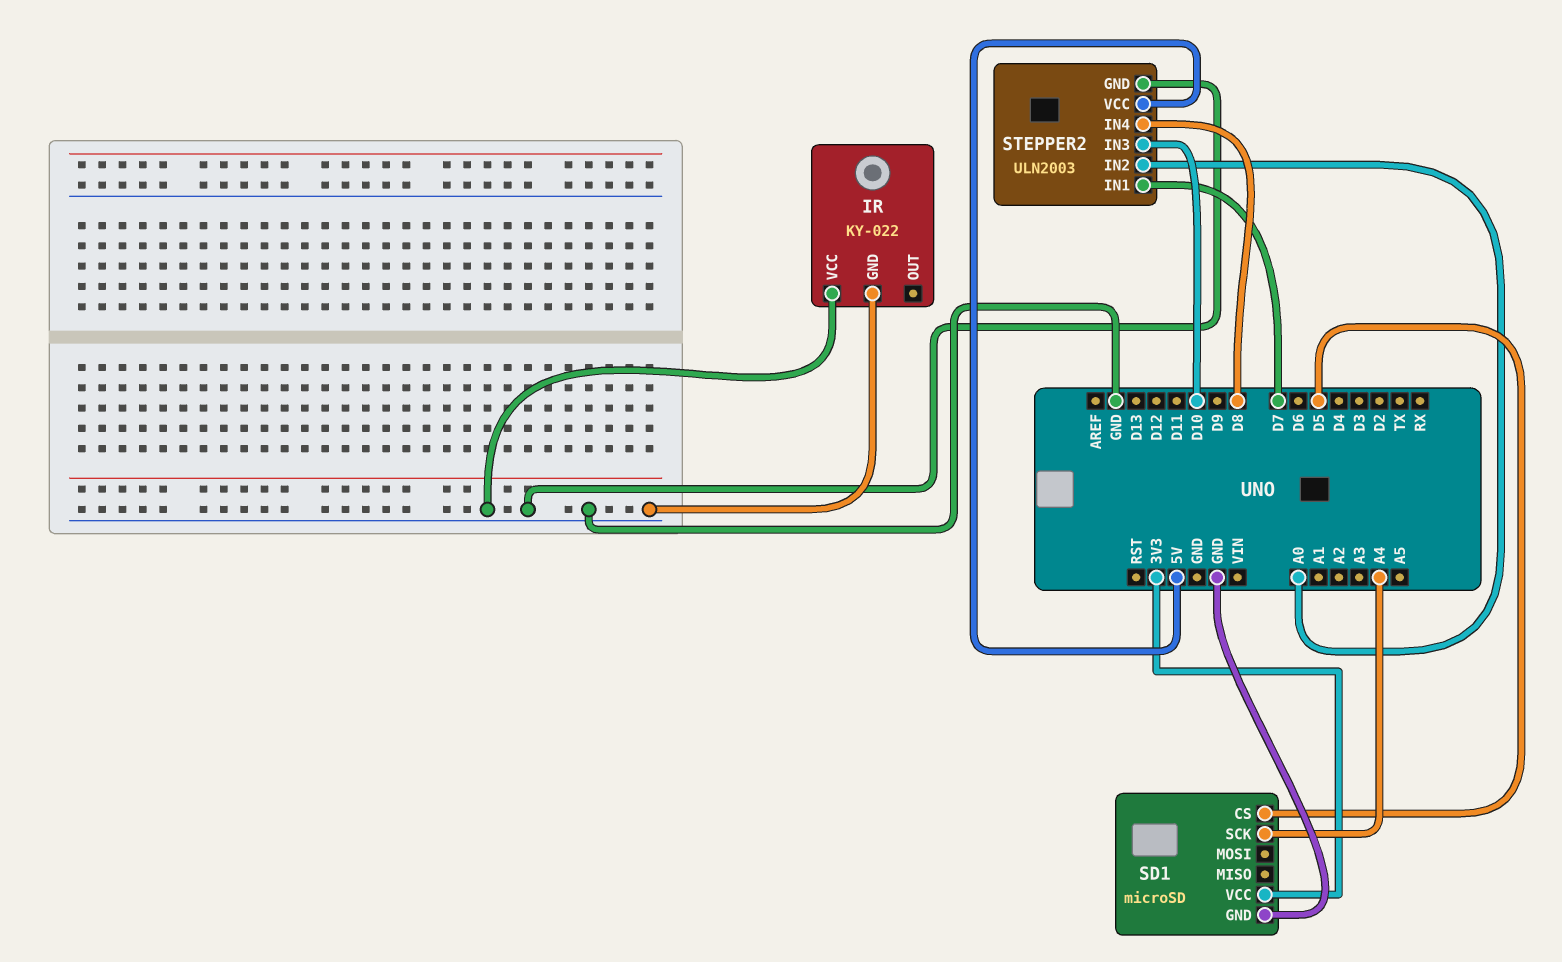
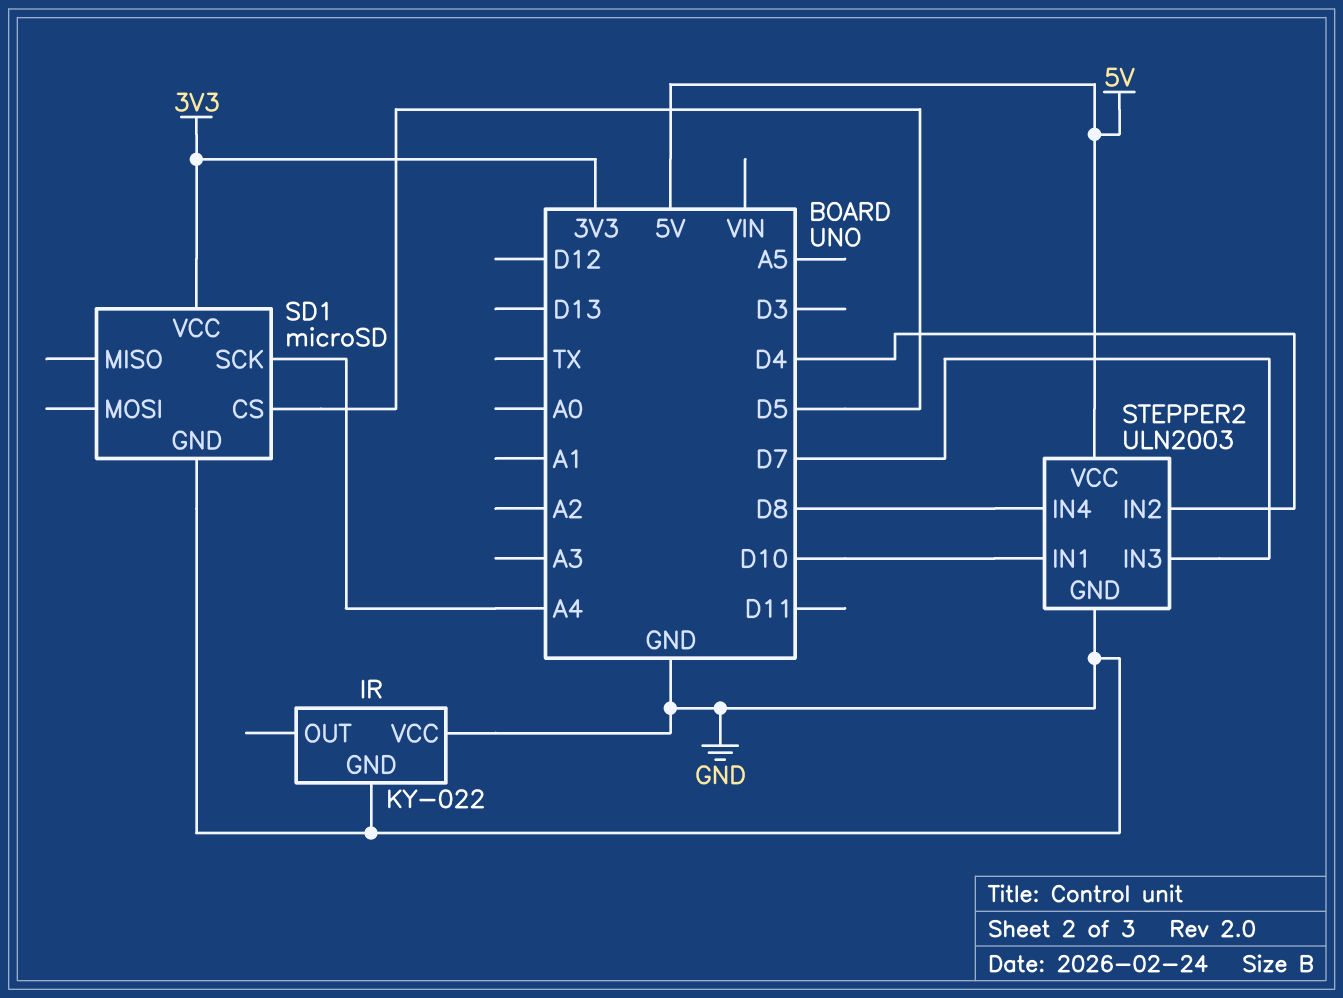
STEPPER2 pin IN1: D7 -> D10
STEPPER2 pin IN2: A0 -> D4
STEPPER2 pin IN3: D10 -> D7

